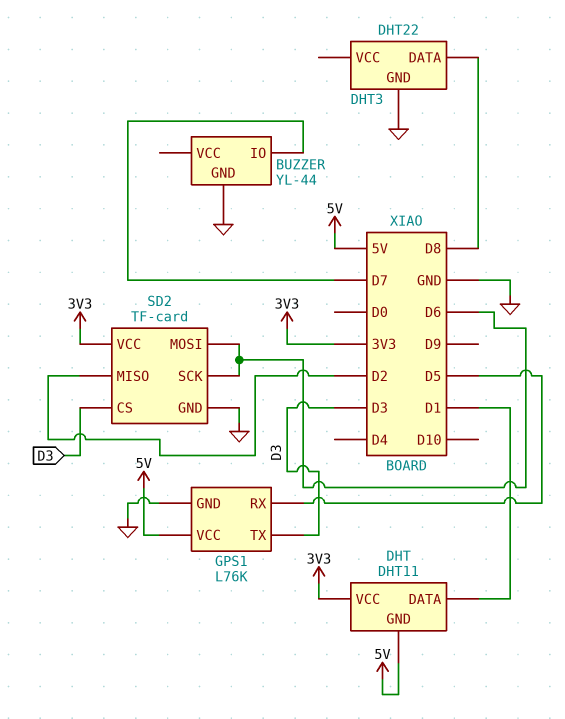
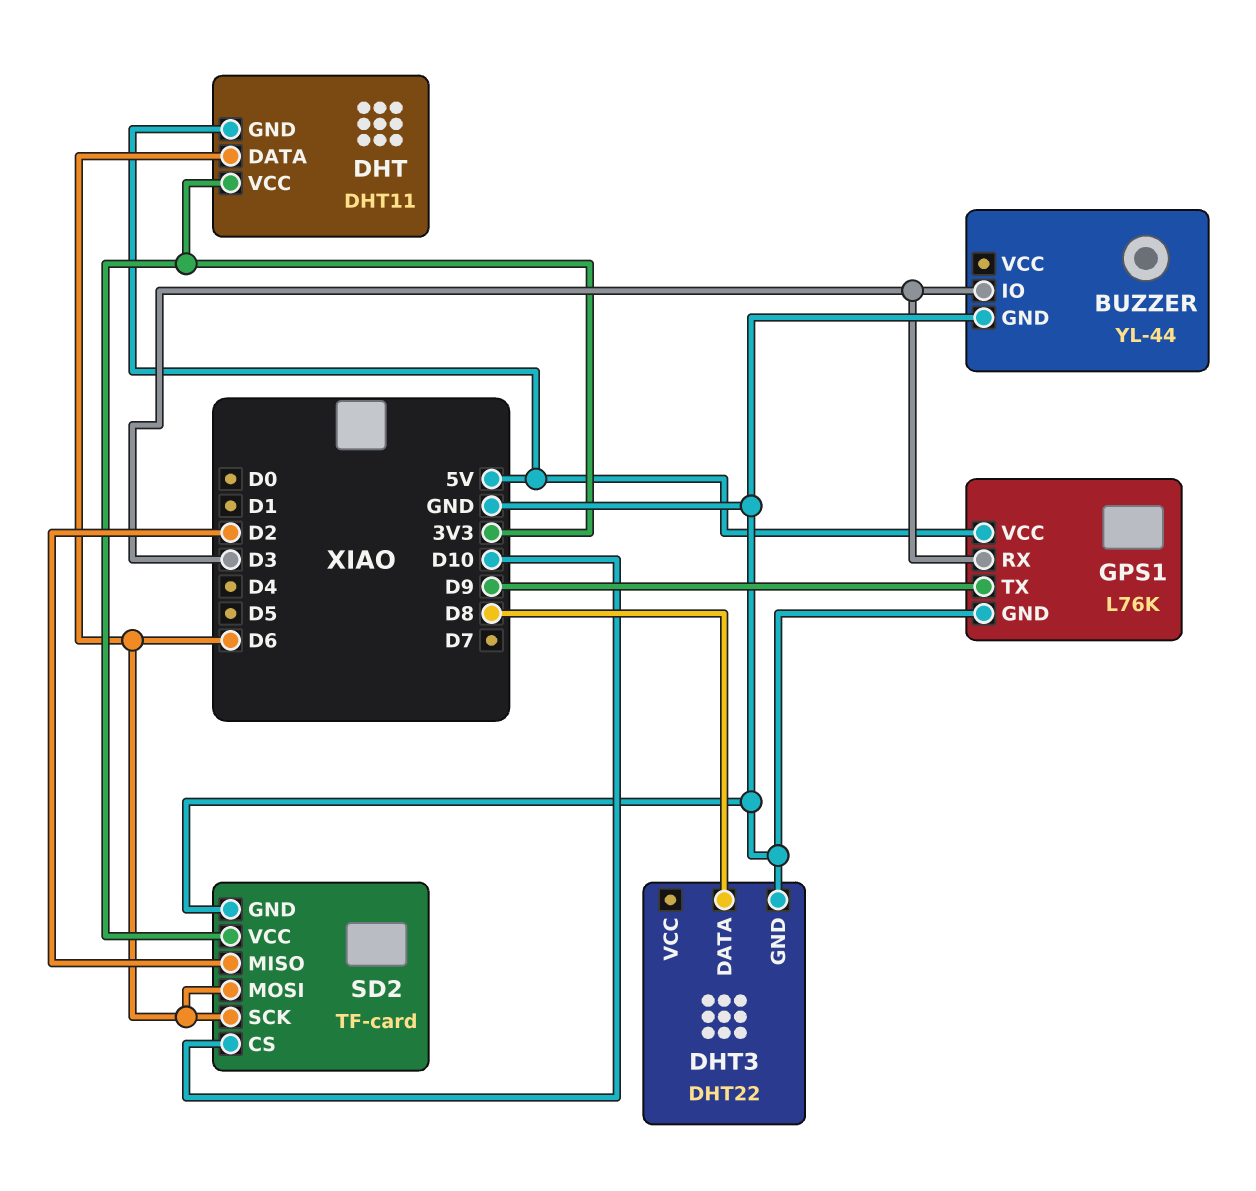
BUZZER pin IO: D7 -> D3
DHT pin DATA: D1 -> D6
GPS1 pin RX: D5 -> D3
GPS1 pin TX: D3 -> D9
SD2 pin CS: D3 -> D10

